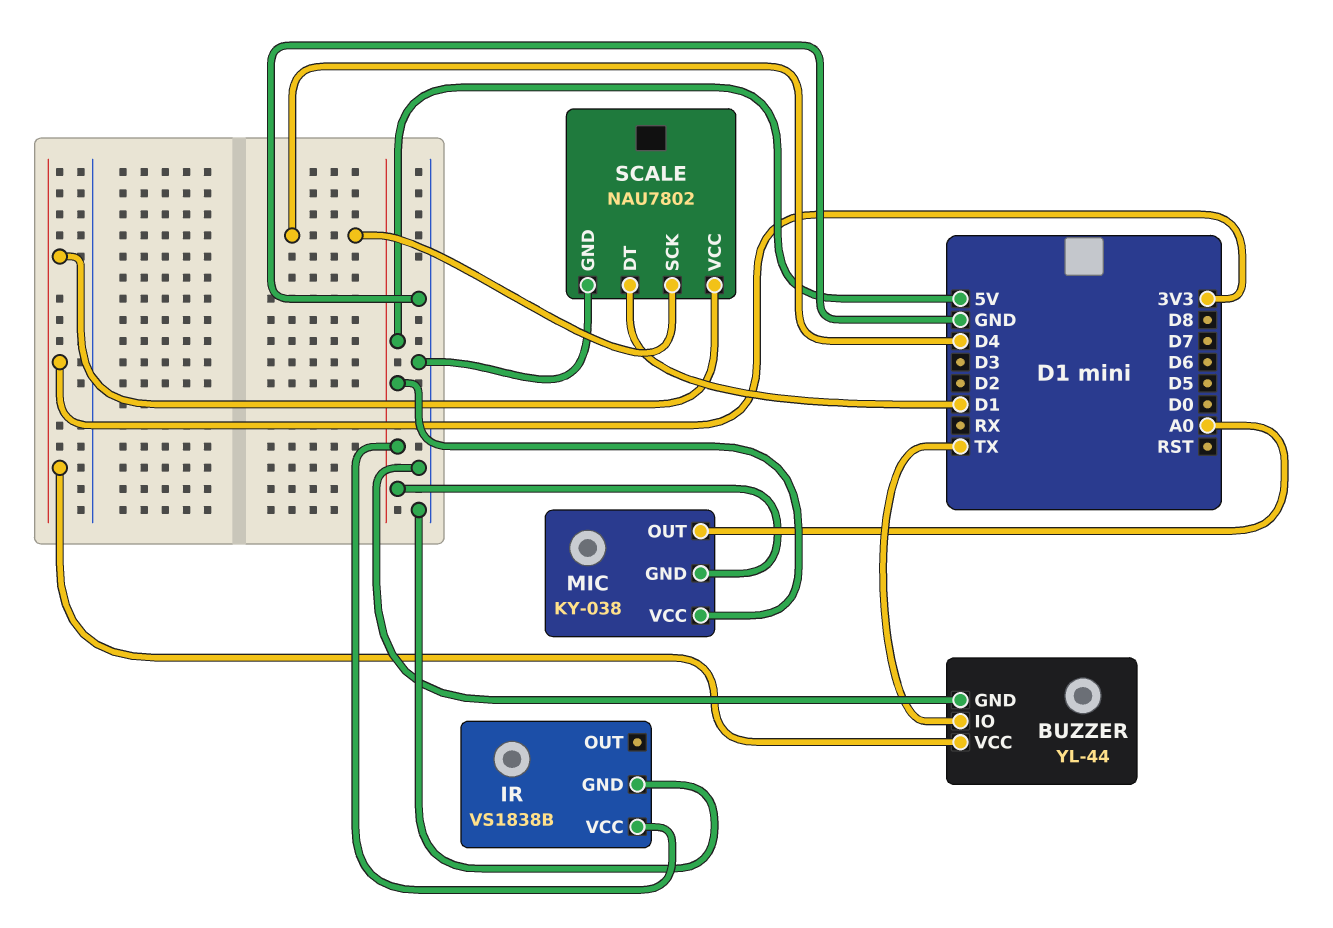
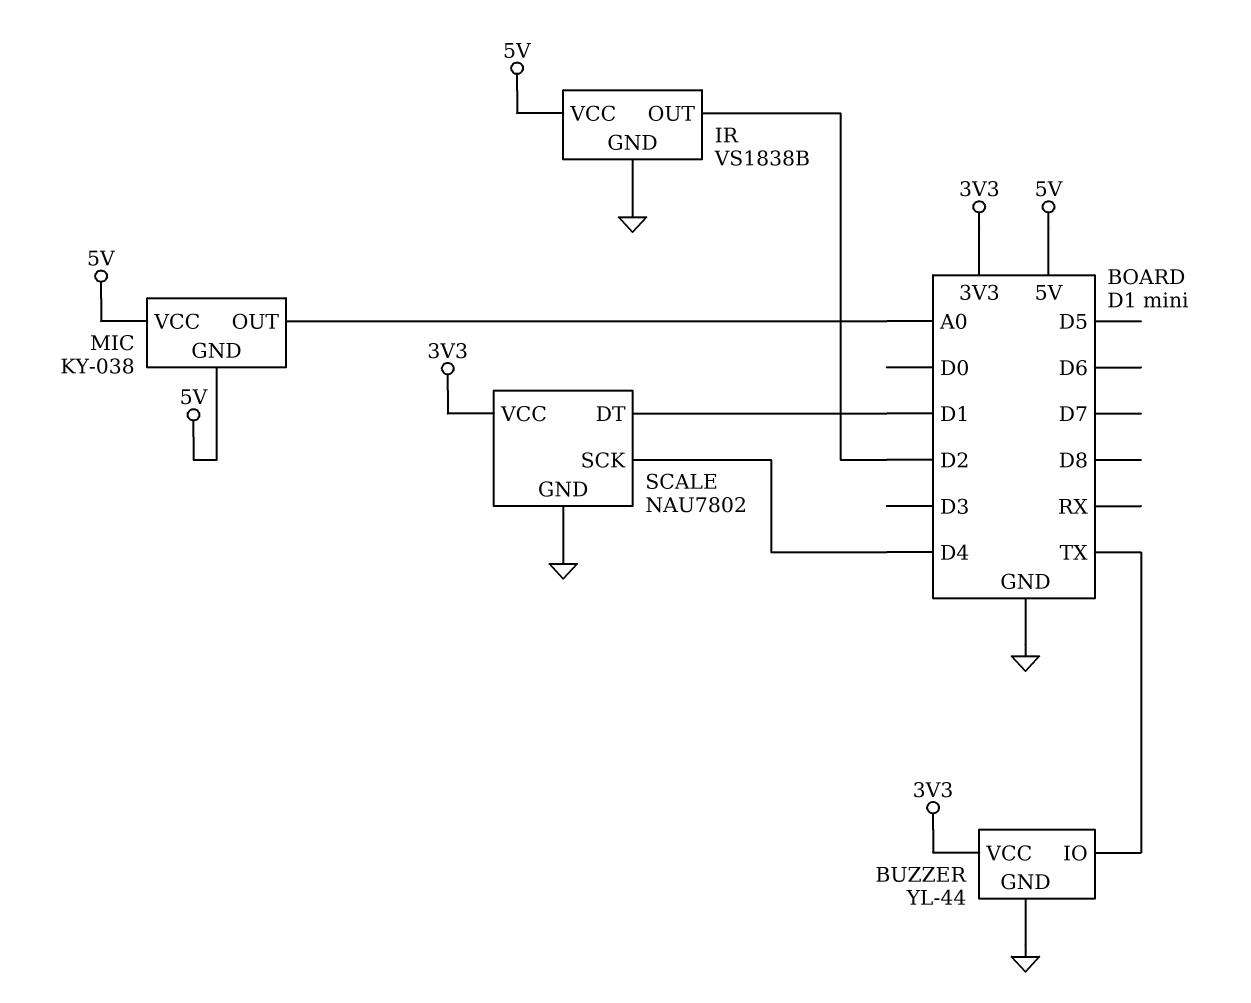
IR pin OUT: none -> D2

